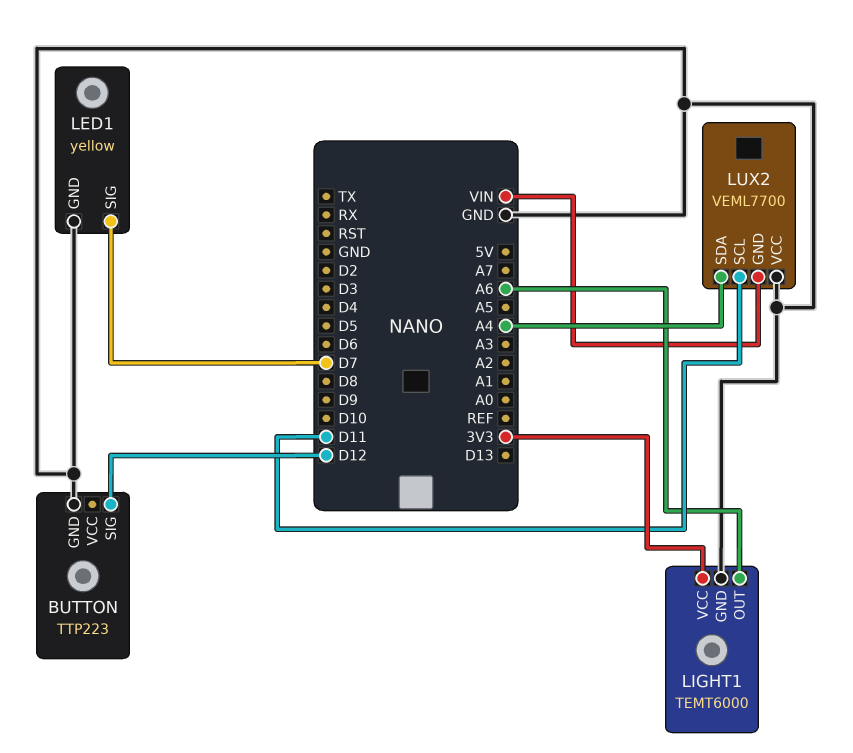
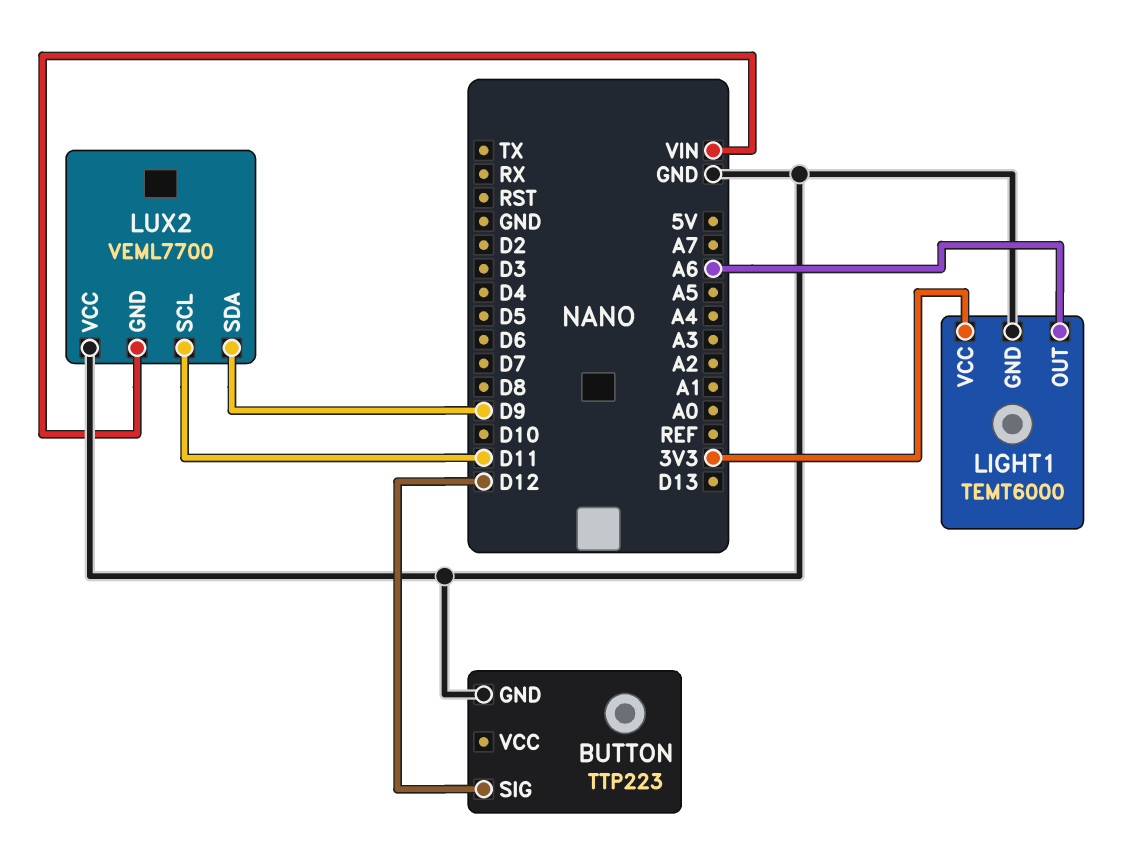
LED1: yellow -> none
LED1 pin GND: GND -> none
LED1 pin SIG: D7 -> none
LUX2 pin SDA: A4 -> D9

